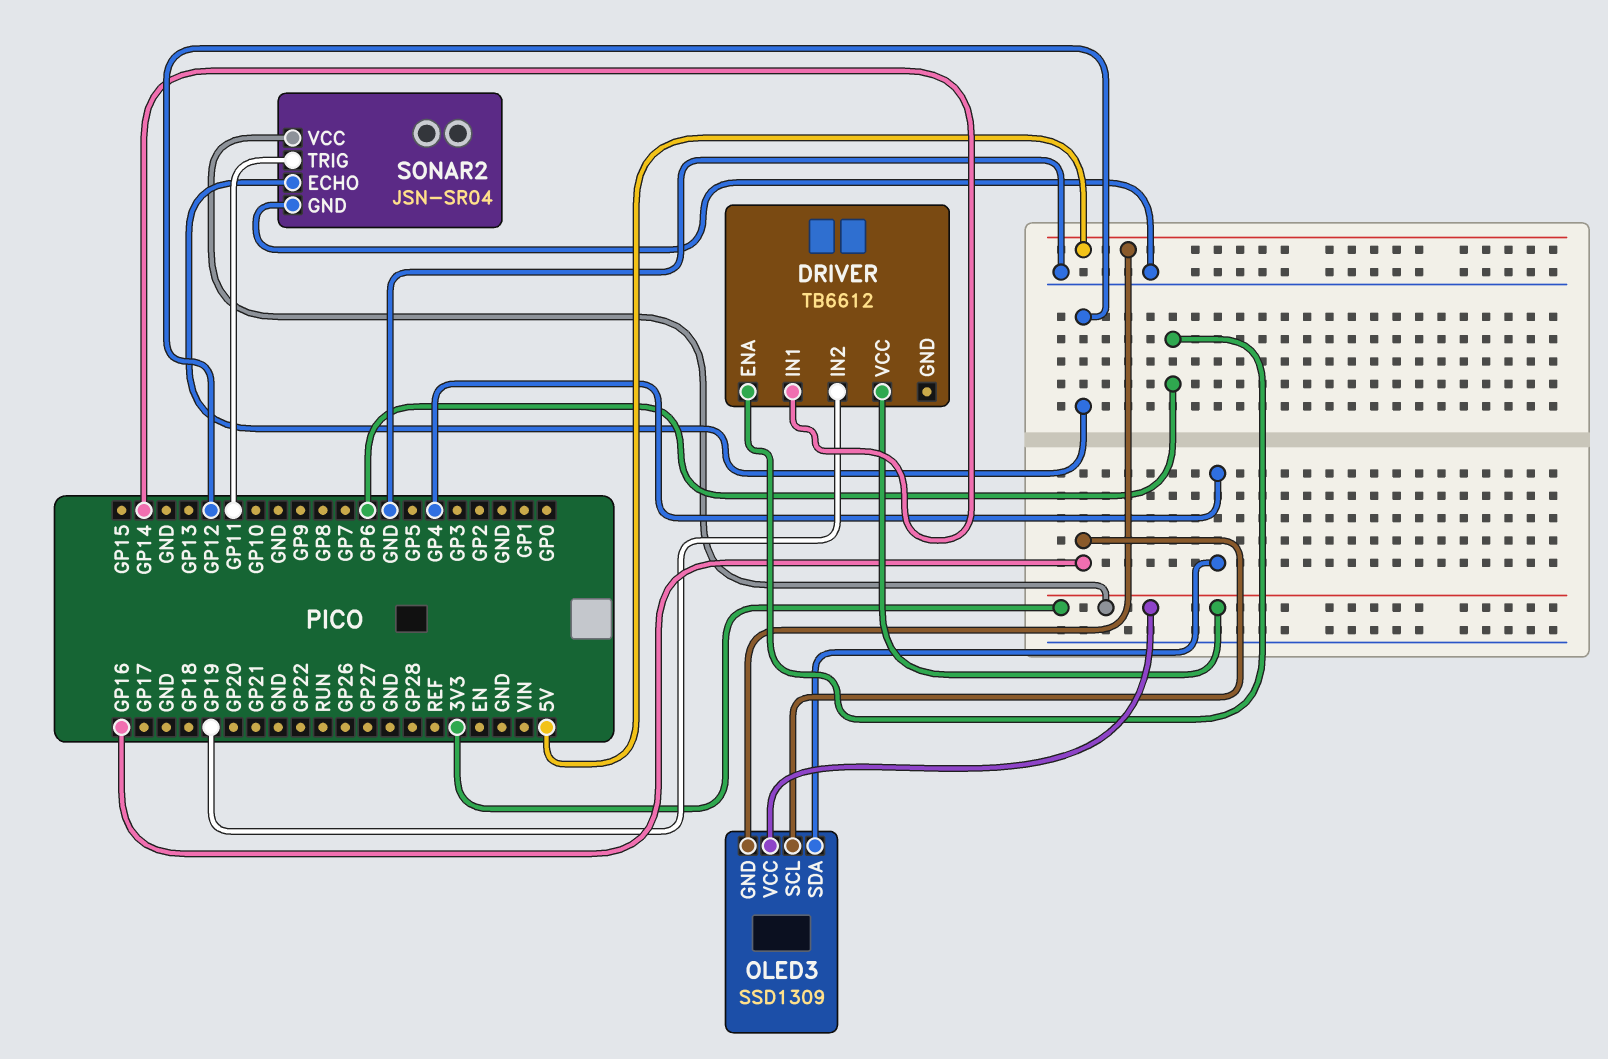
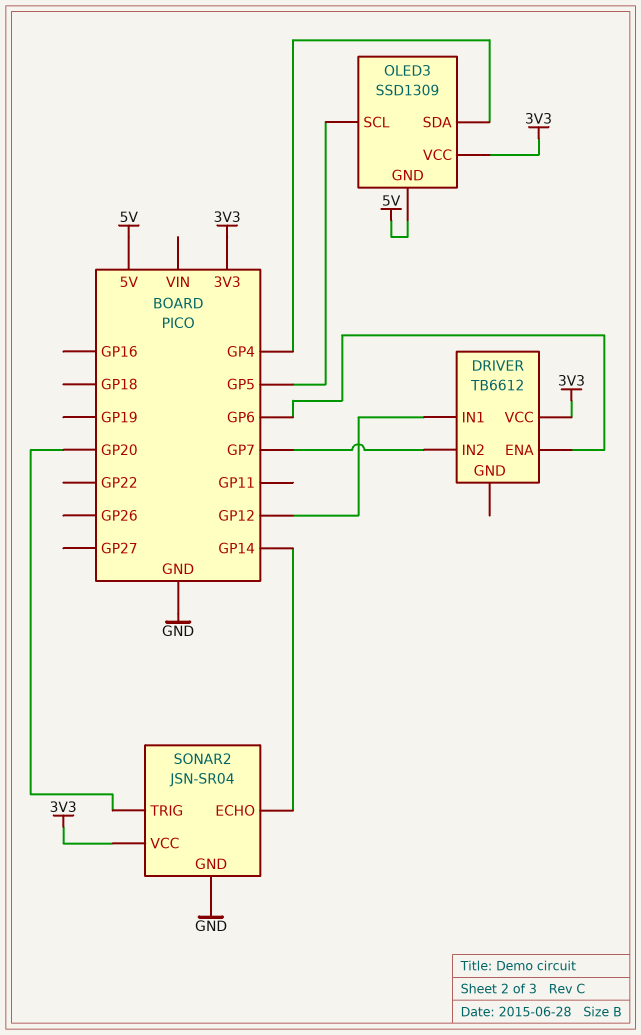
DRIVER pin IN1: GP14 -> GP12
DRIVER pin IN2: GP19 -> GP7
OLED3 pin SCL: GP16 -> GP5
SONAR2 pin ECHO: GP12 -> GP14
SONAR2 pin TRIG: GP11 -> GP20

